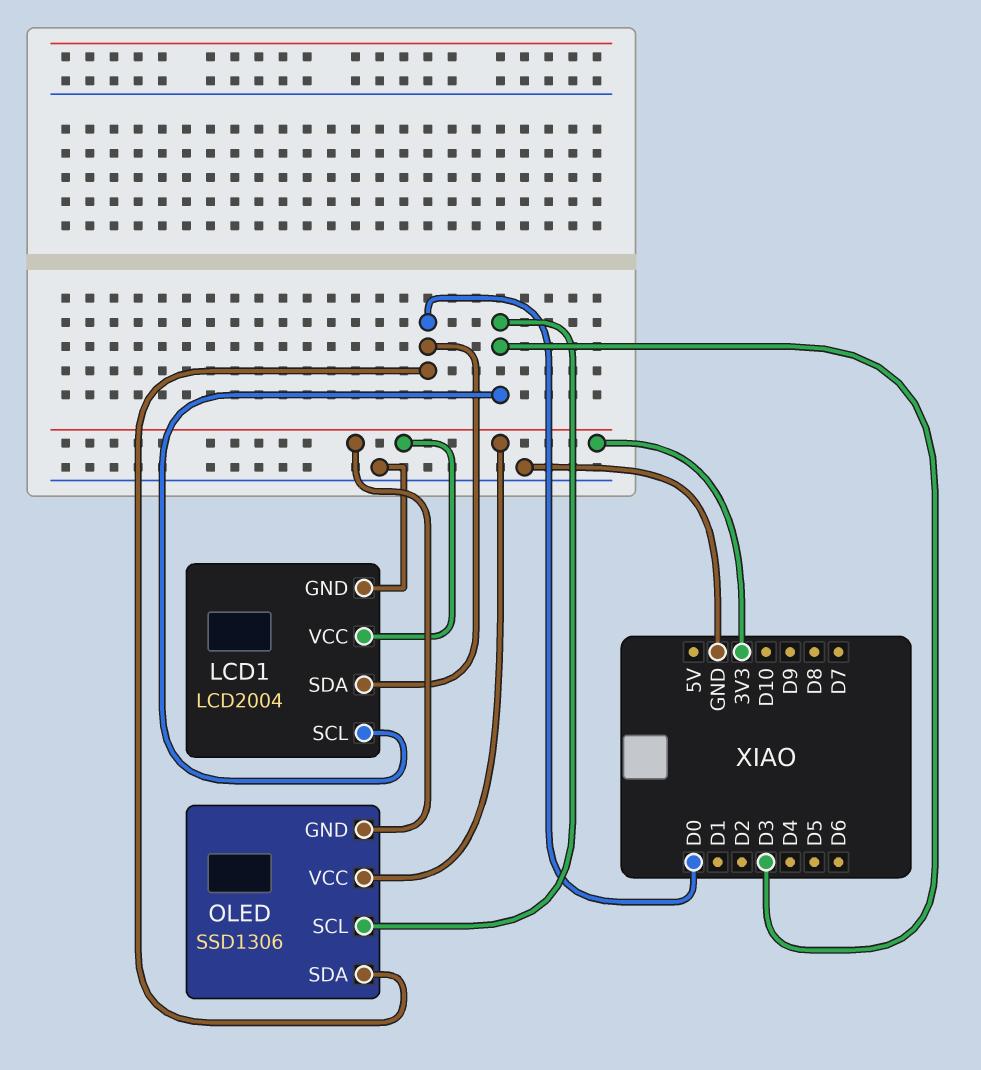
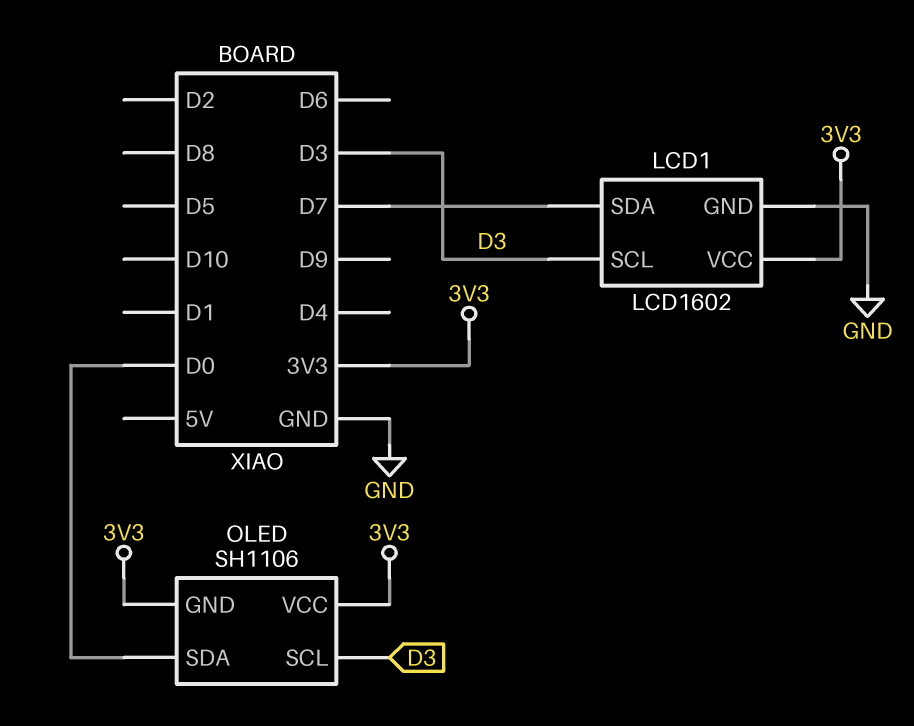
LCD1: LCD2004 -> LCD1602
LCD1 pin SDA: D0 -> D7
OLED: SSD1306 -> SH1106

